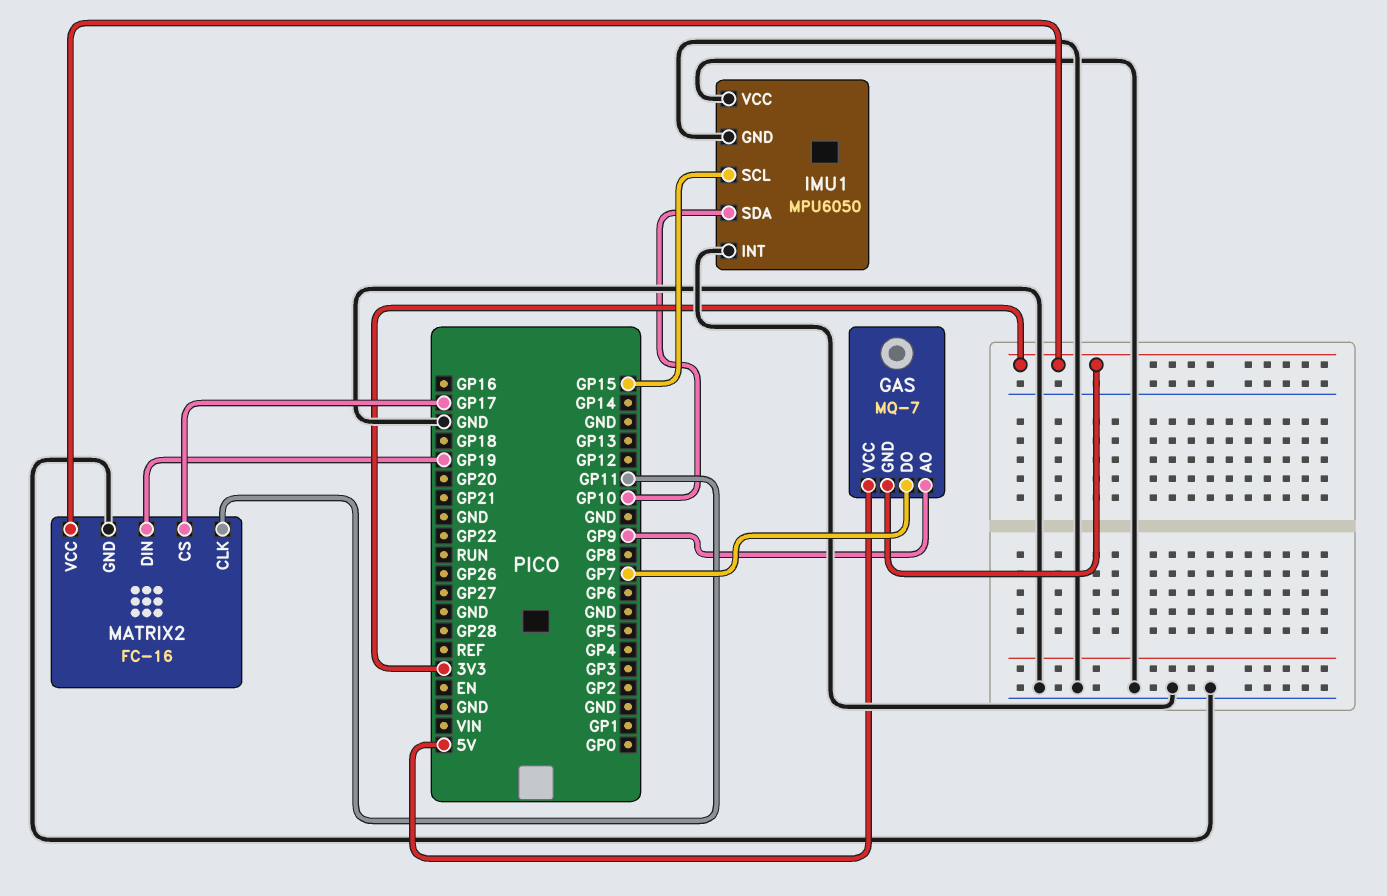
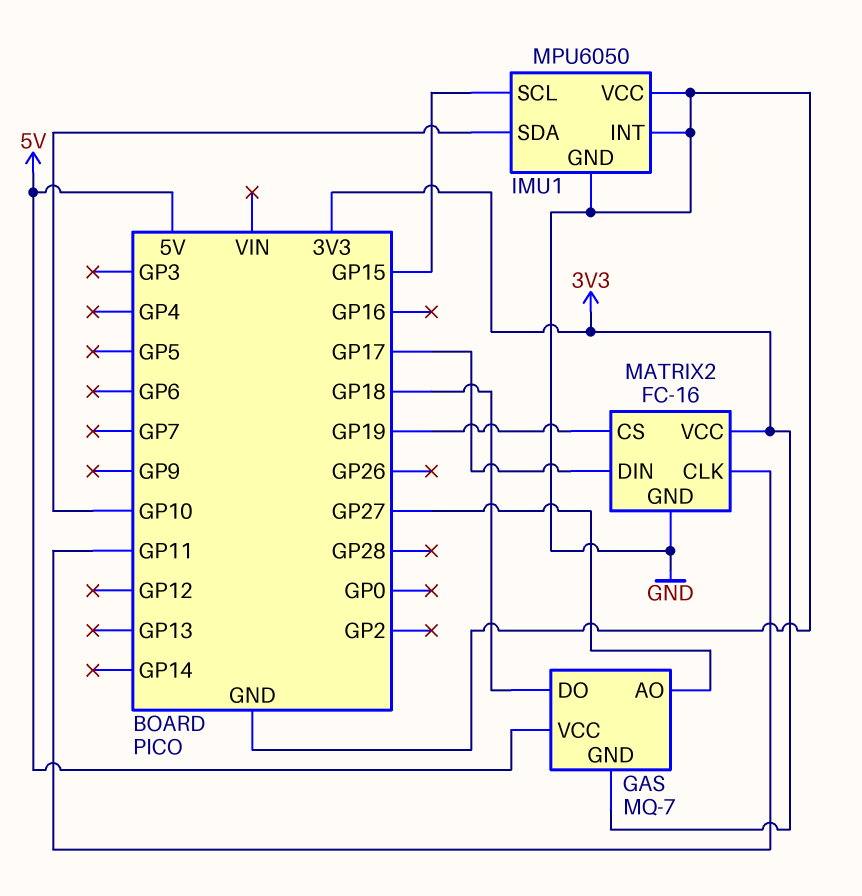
GAS pin AO: GP9 -> GP27
GAS pin DO: GP7 -> GP18
MATRIX2 pin CS: GP17 -> GP19
MATRIX2 pin DIN: GP19 -> GP17

